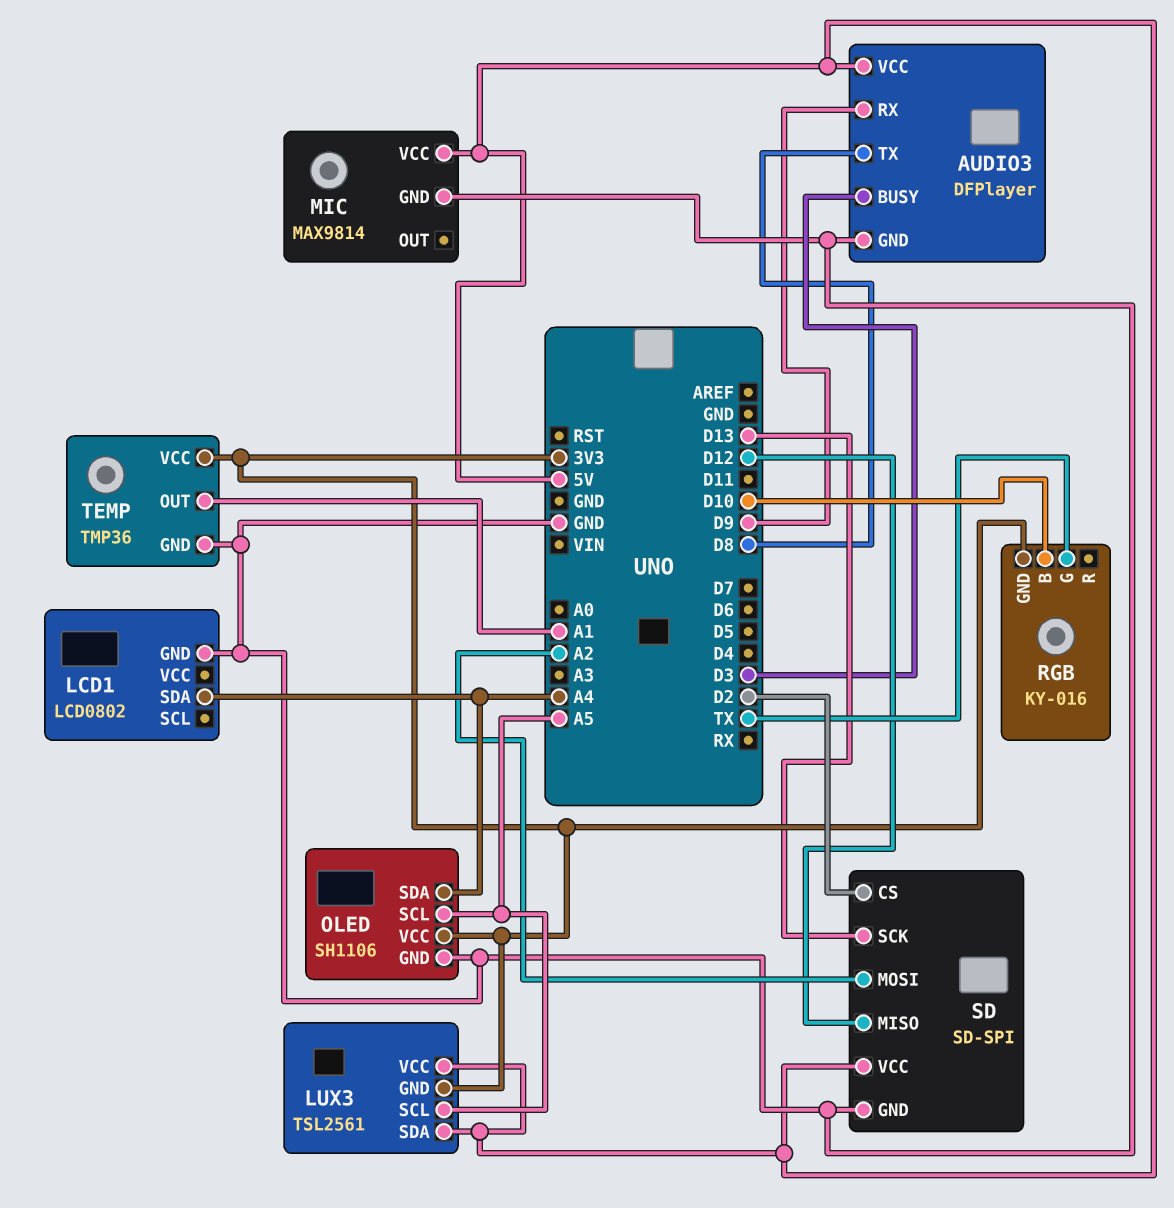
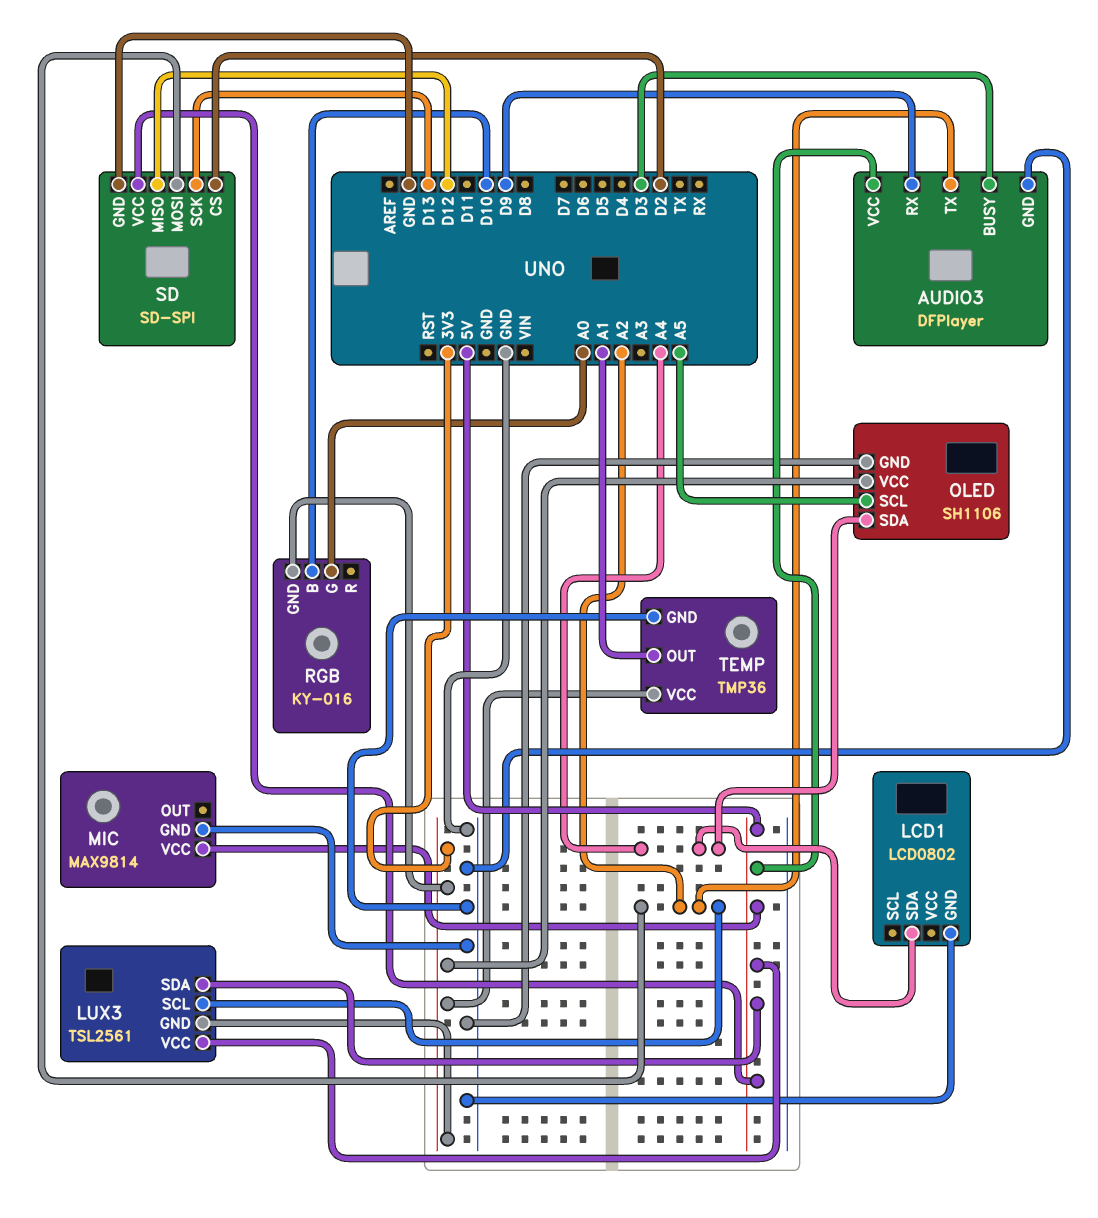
AUDIO3 pin TX: D8 -> A2
LUX3 pin SCL: A5 -> A2
RGB pin G: TX -> A0

